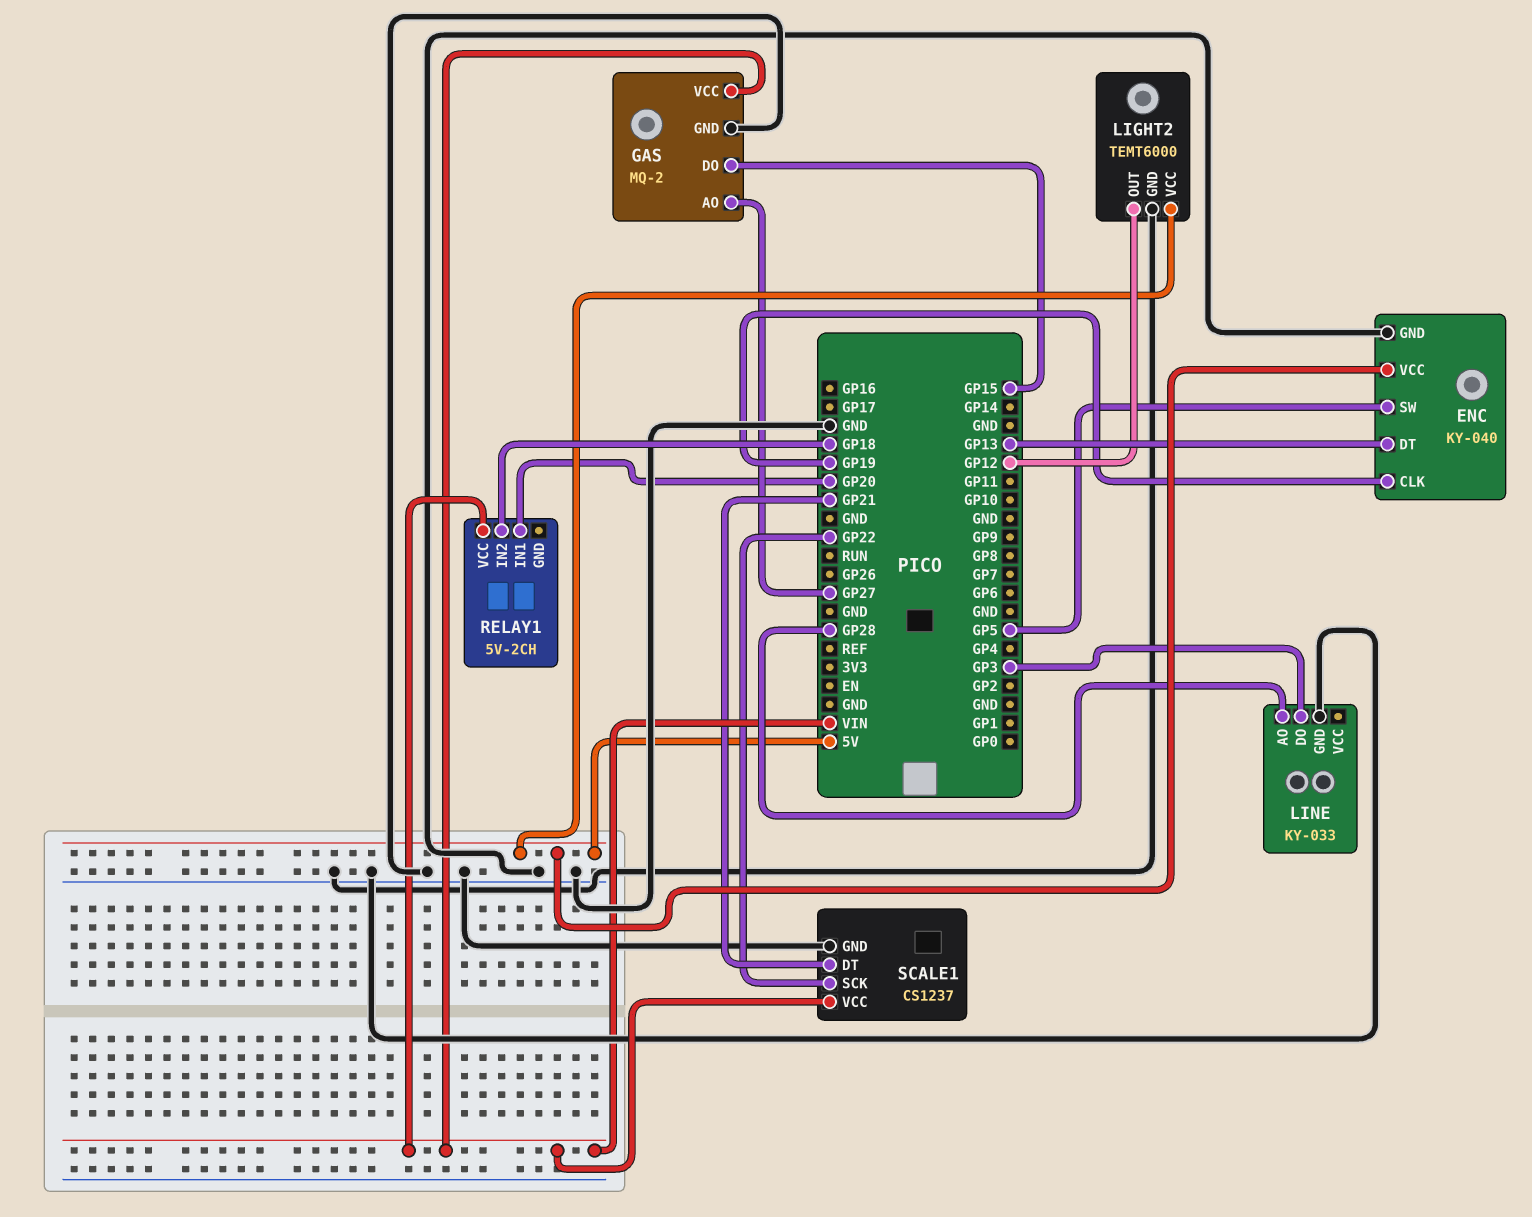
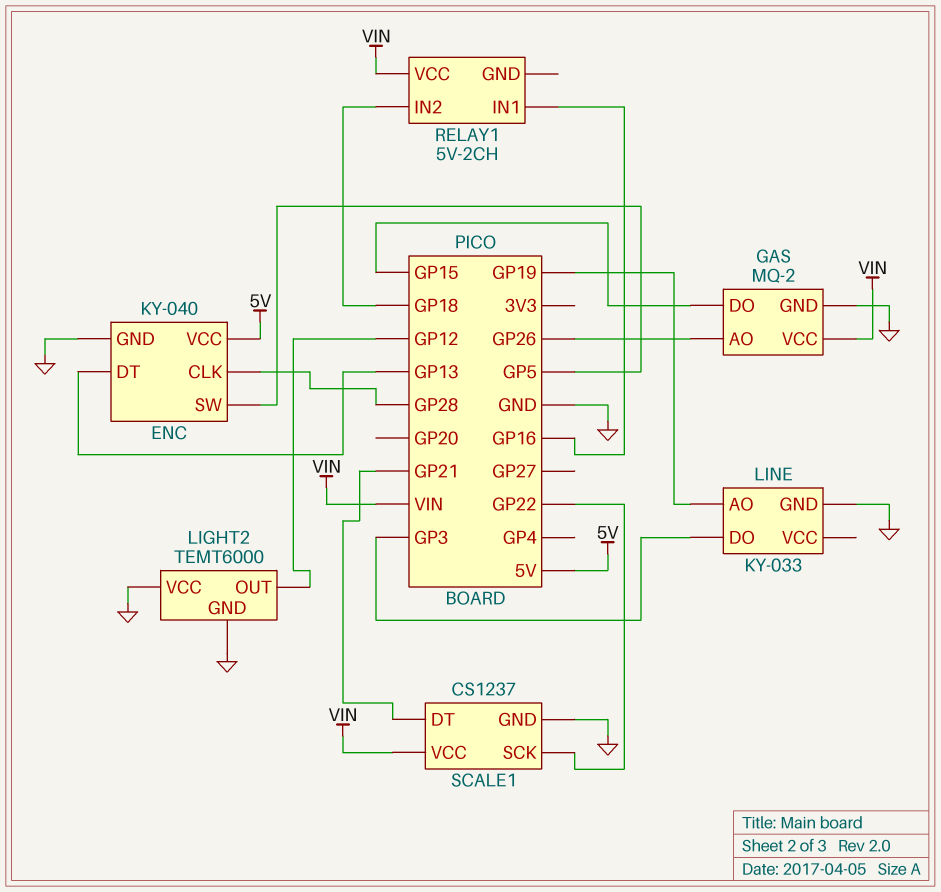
ENC pin CLK: GP19 -> GP28
GAS pin AO: GP27 -> GP26
LIGHT2 pin VCC: 5V -> GND
LINE pin AO: GP28 -> GP19
RELAY1 pin IN1: GP20 -> GP16

